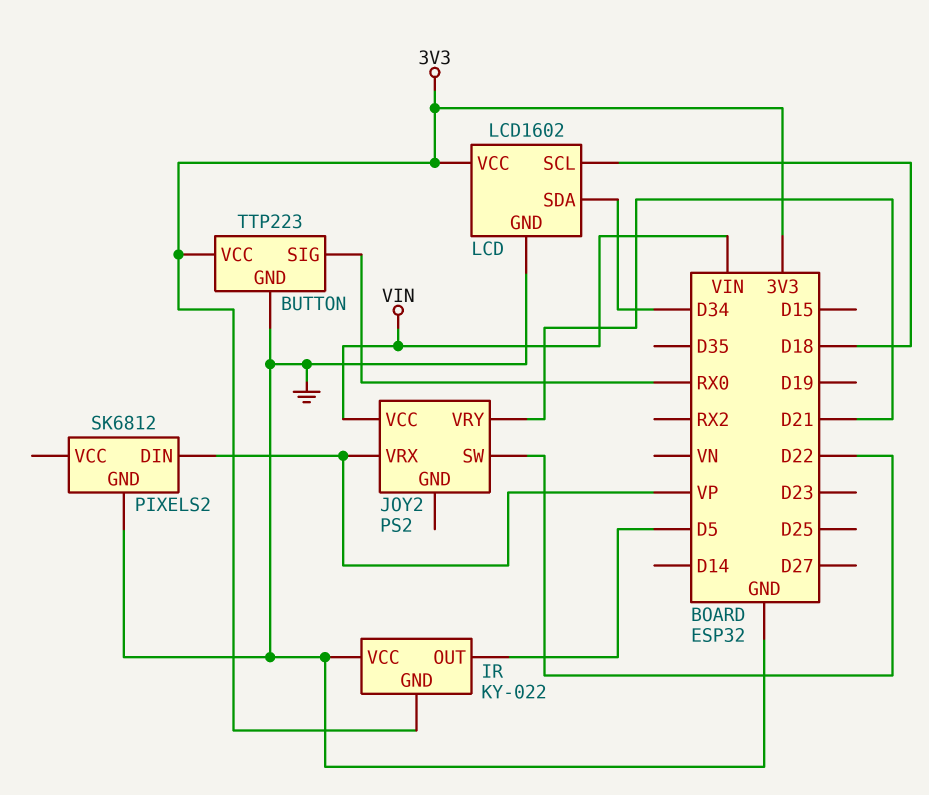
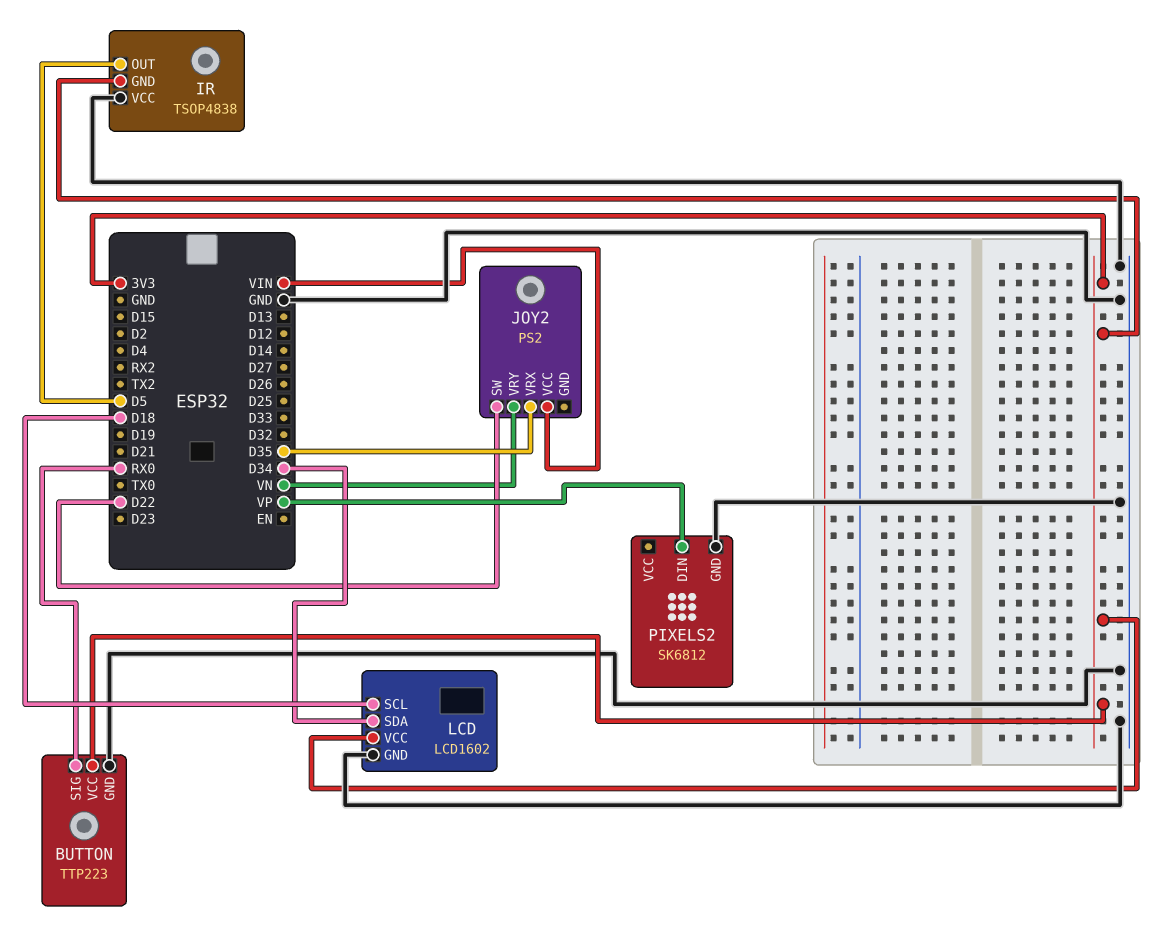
IR: KY-022 -> TSOP4838
JOY2 pin VRX: VP -> D35
JOY2 pin VRY: D21 -> VN

